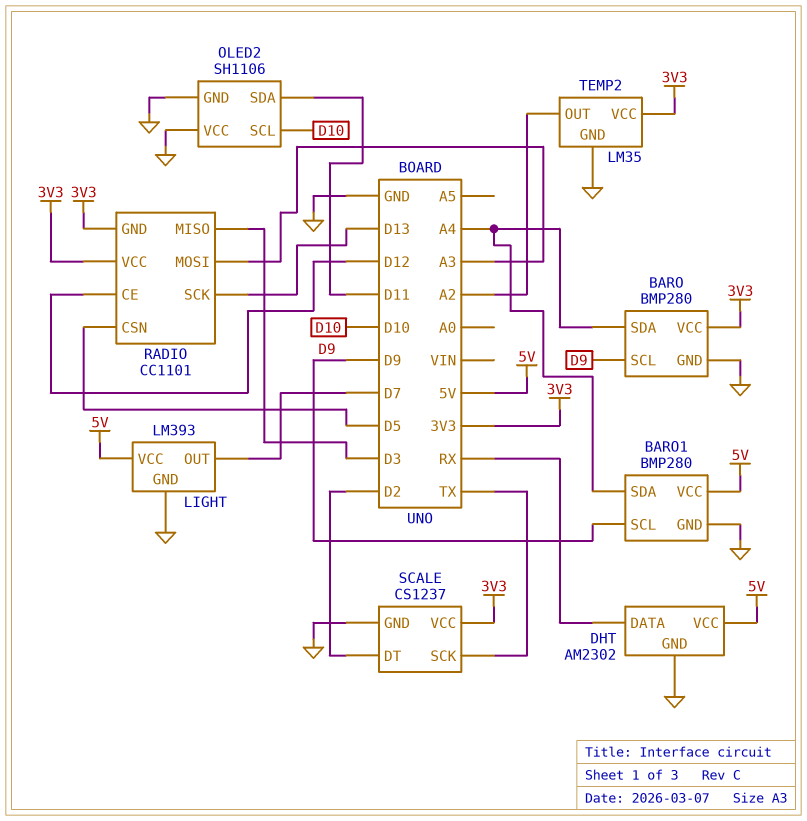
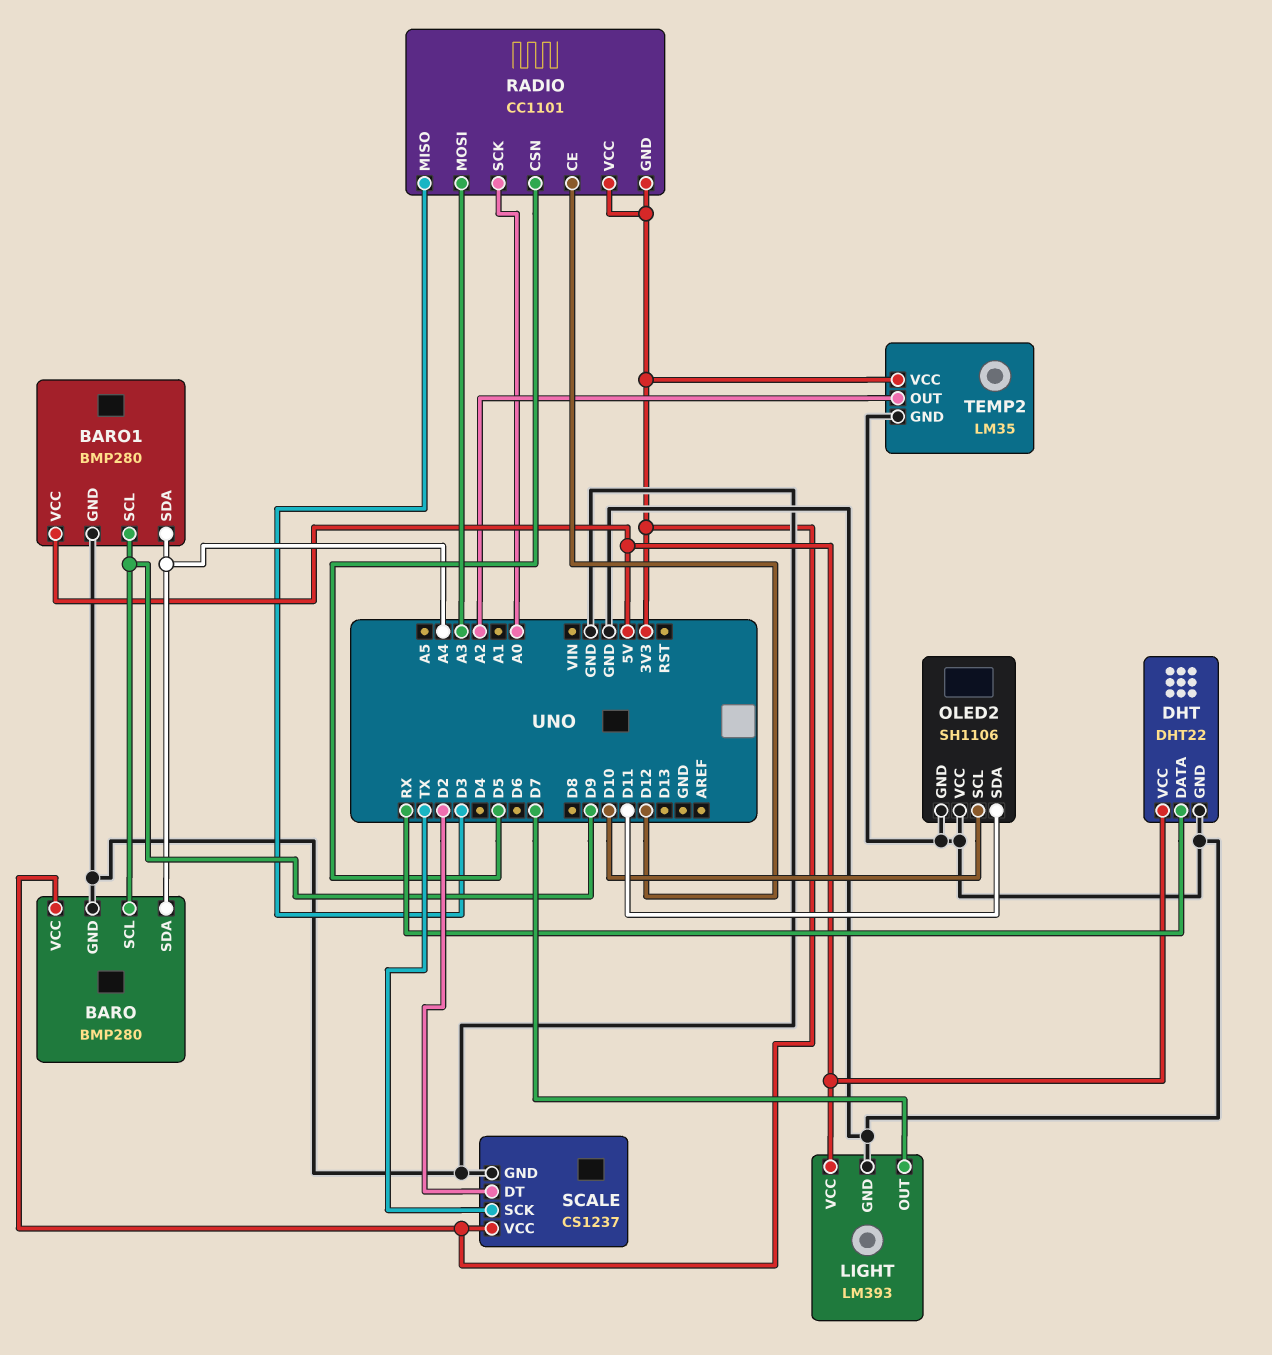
DHT: AM2302 -> DHT22
RADIO pin SCK: D13 -> A0

